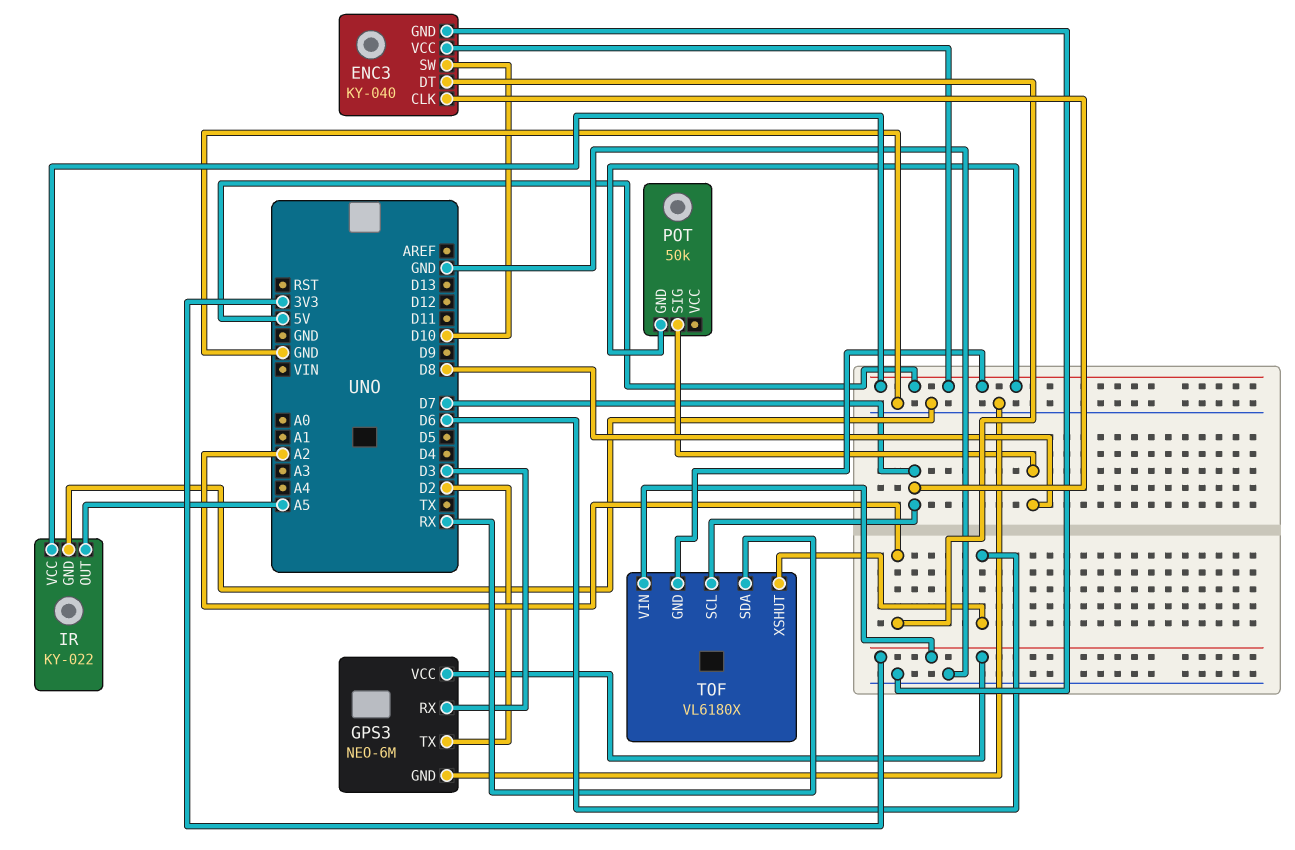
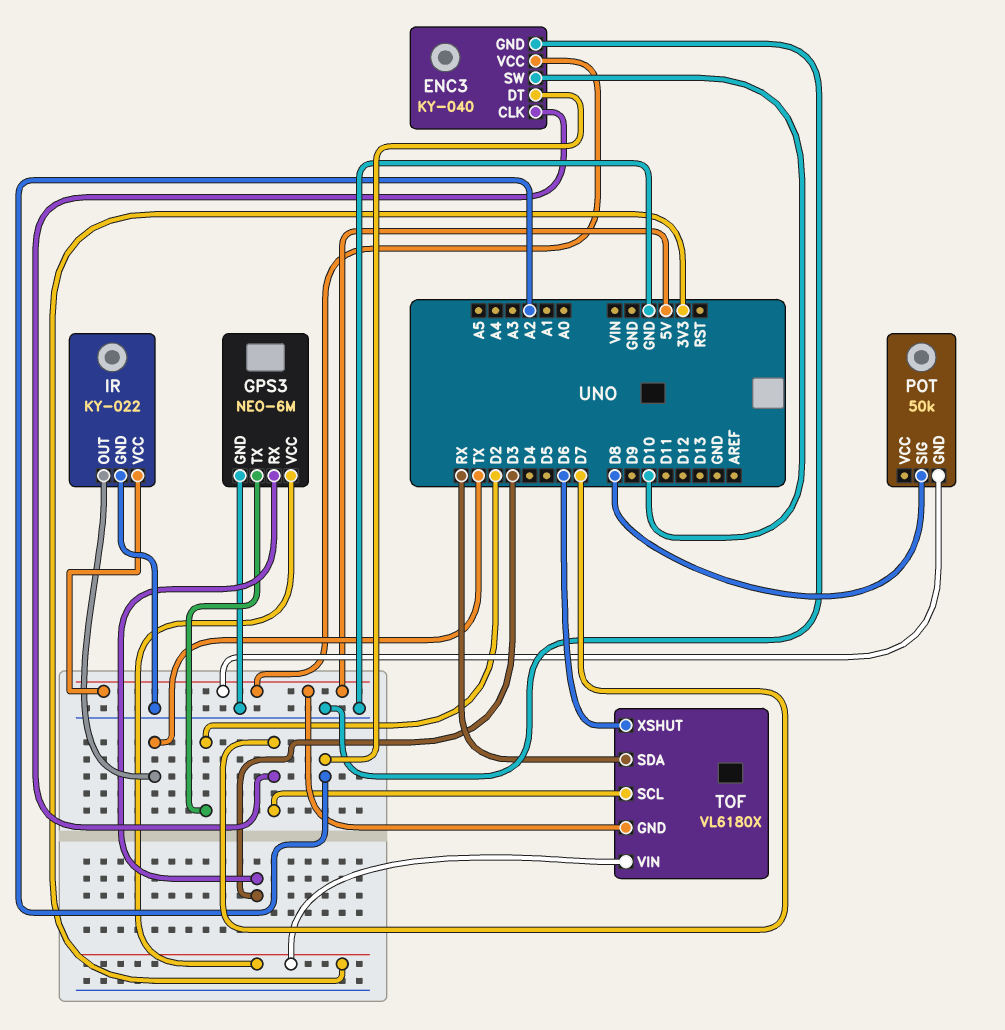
IR pin OUT: A5 -> TX

